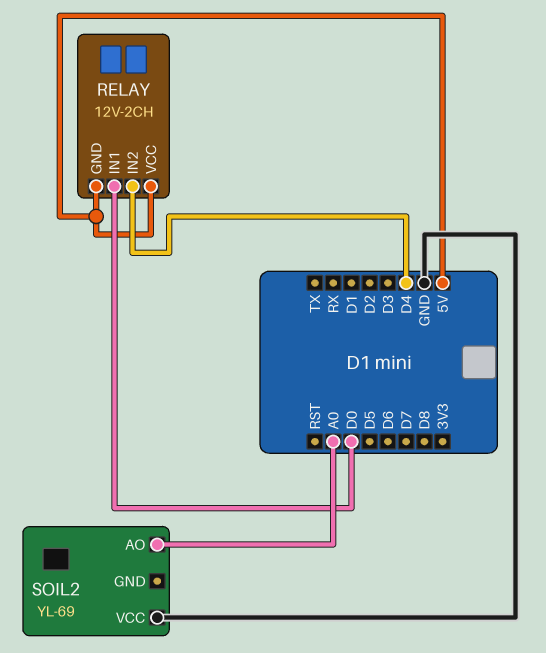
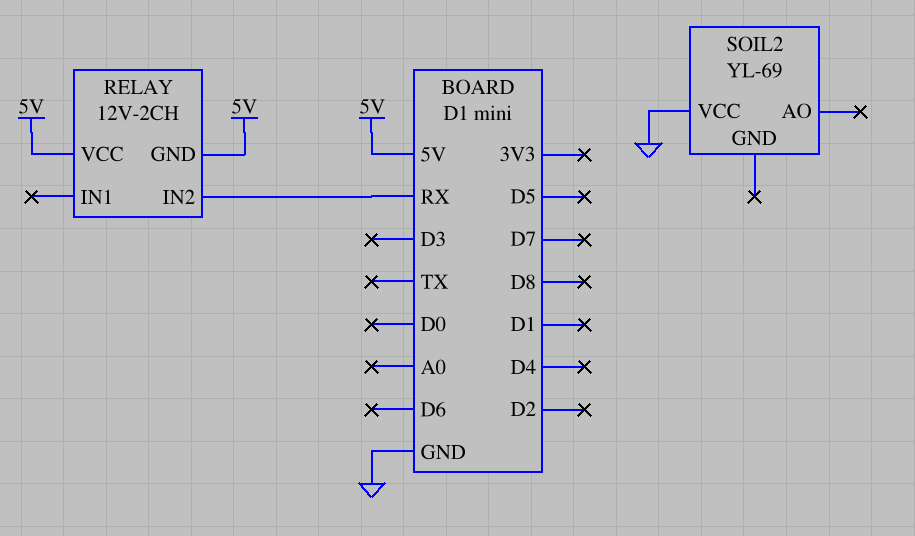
RELAY pin IN1: D0 -> none
RELAY pin IN2: D4 -> RX
SOIL2 pin AO: A0 -> none

